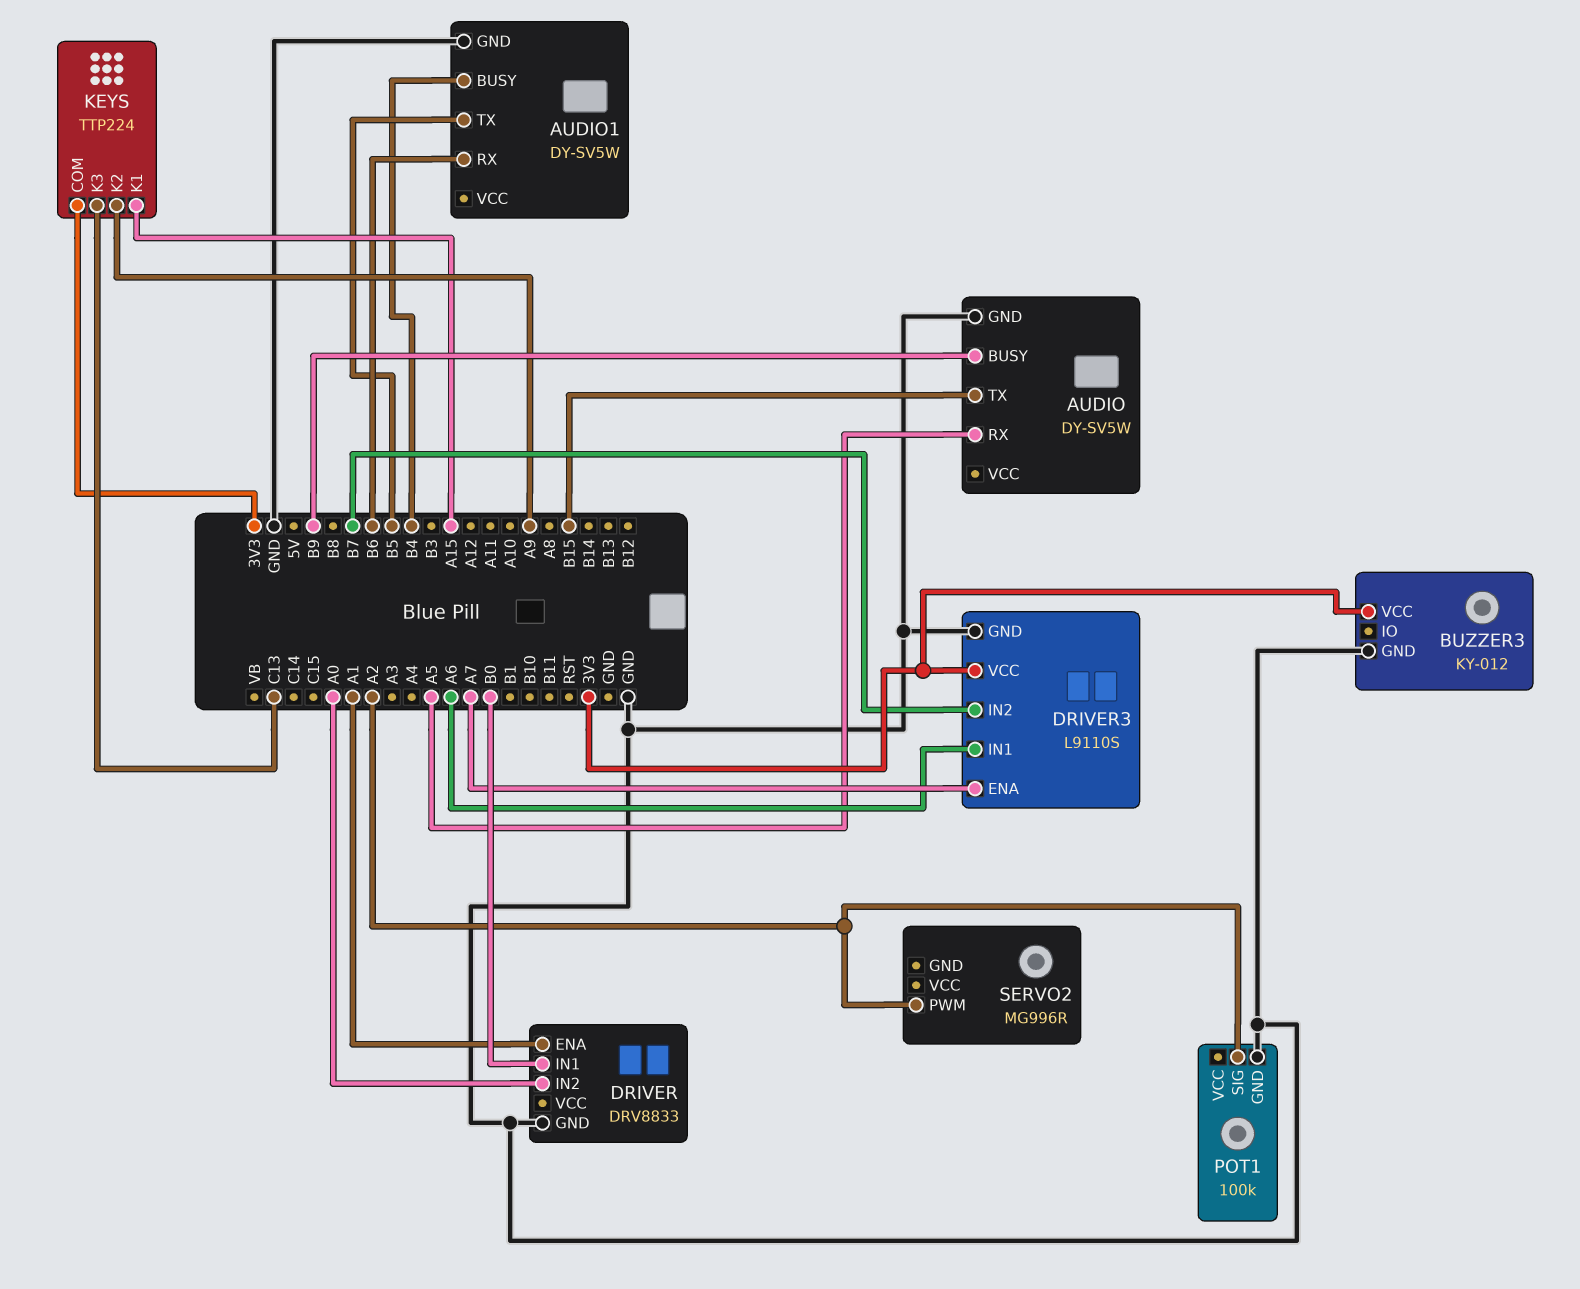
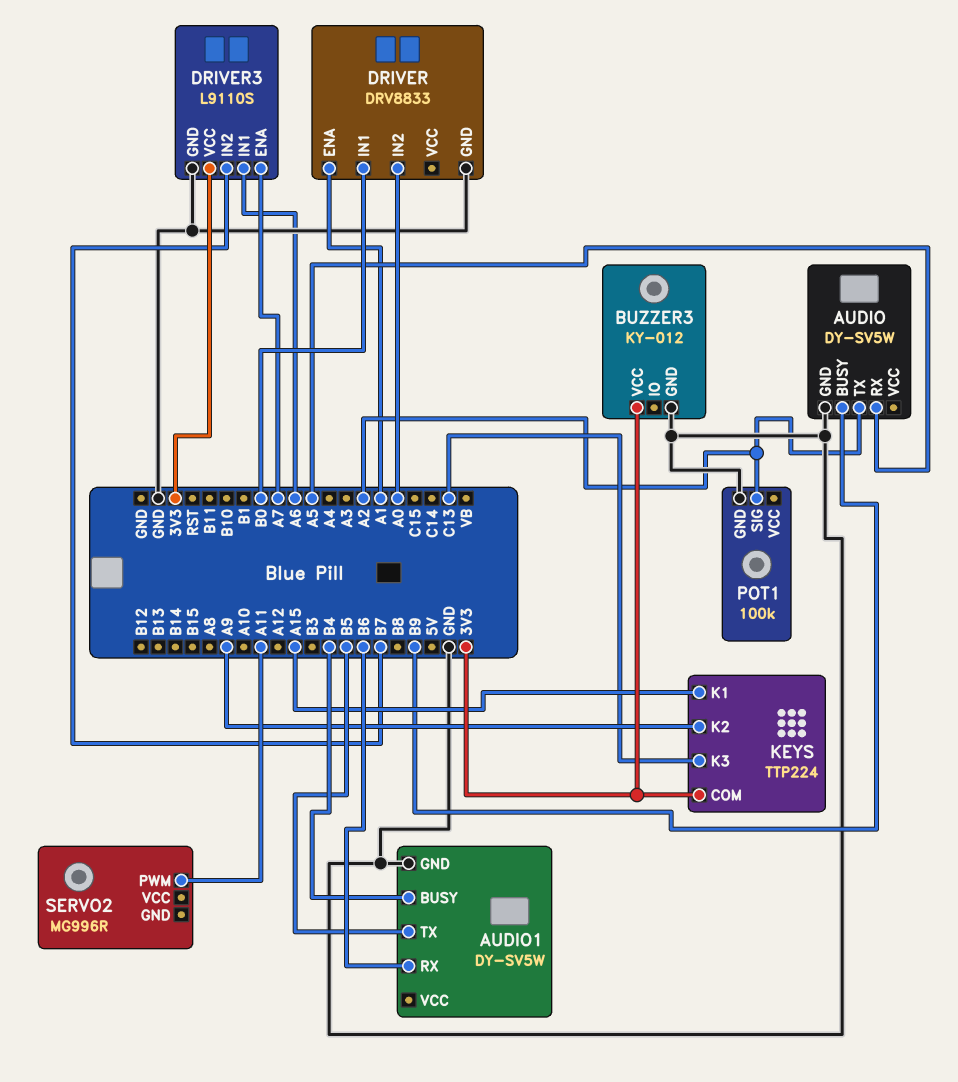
AUDIO pin TX: B15 -> A2
SERVO2 pin PWM: A2 -> A11

